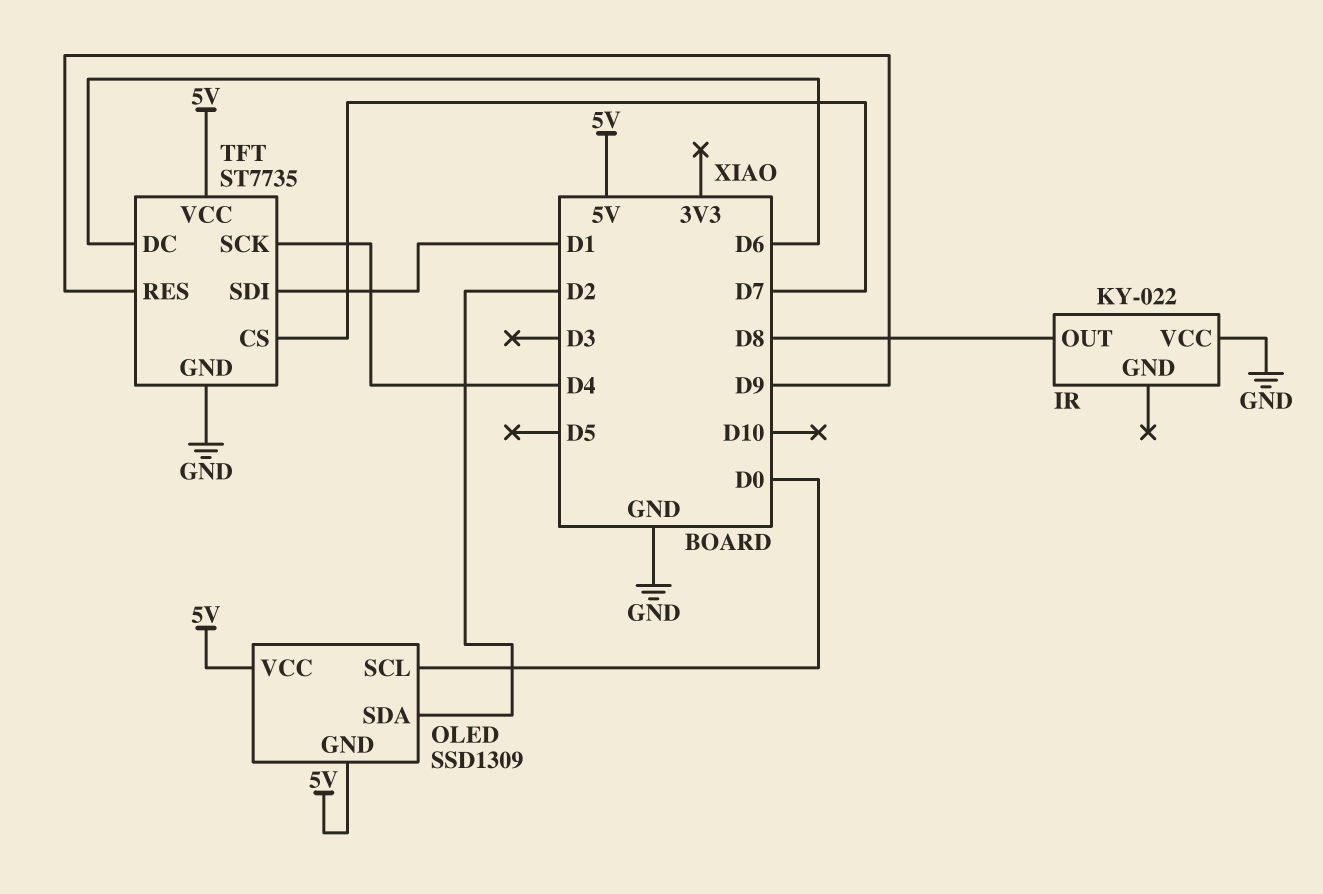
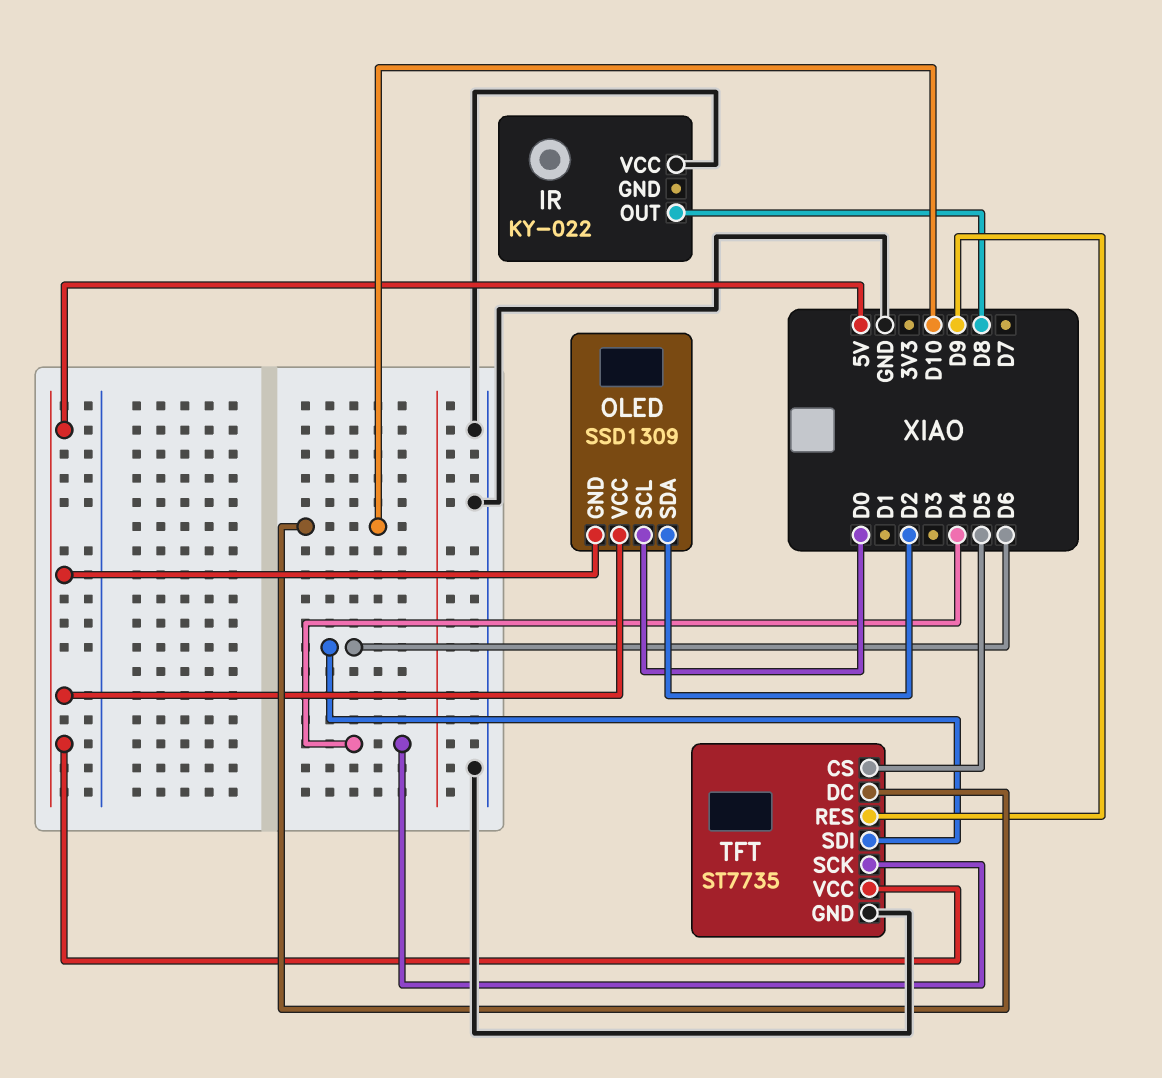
TFT pin CS: D7 -> D5
TFT pin DC: D6 -> D10
TFT pin SDI: D1 -> D6

